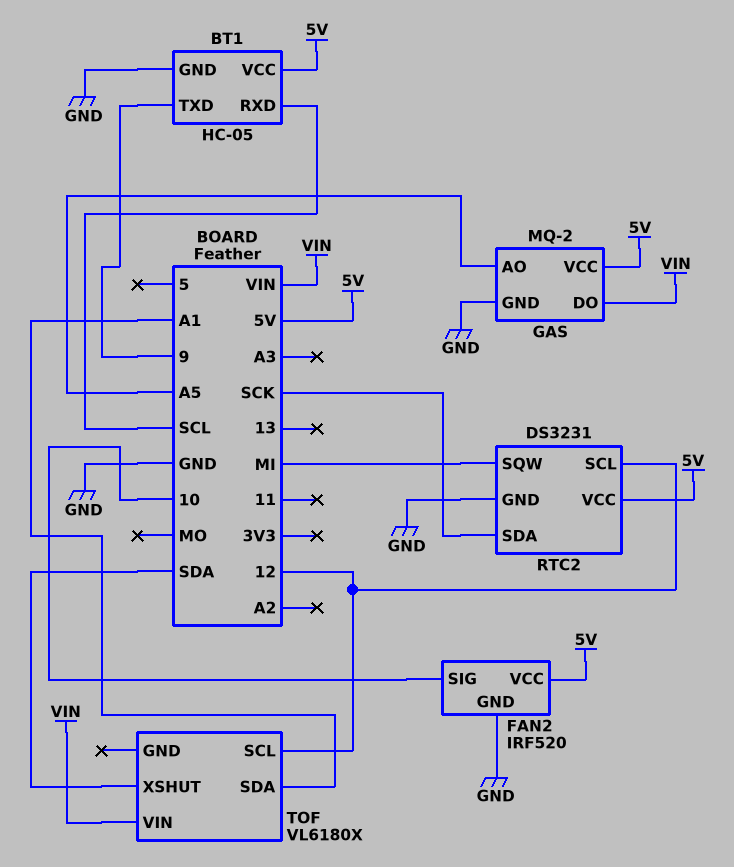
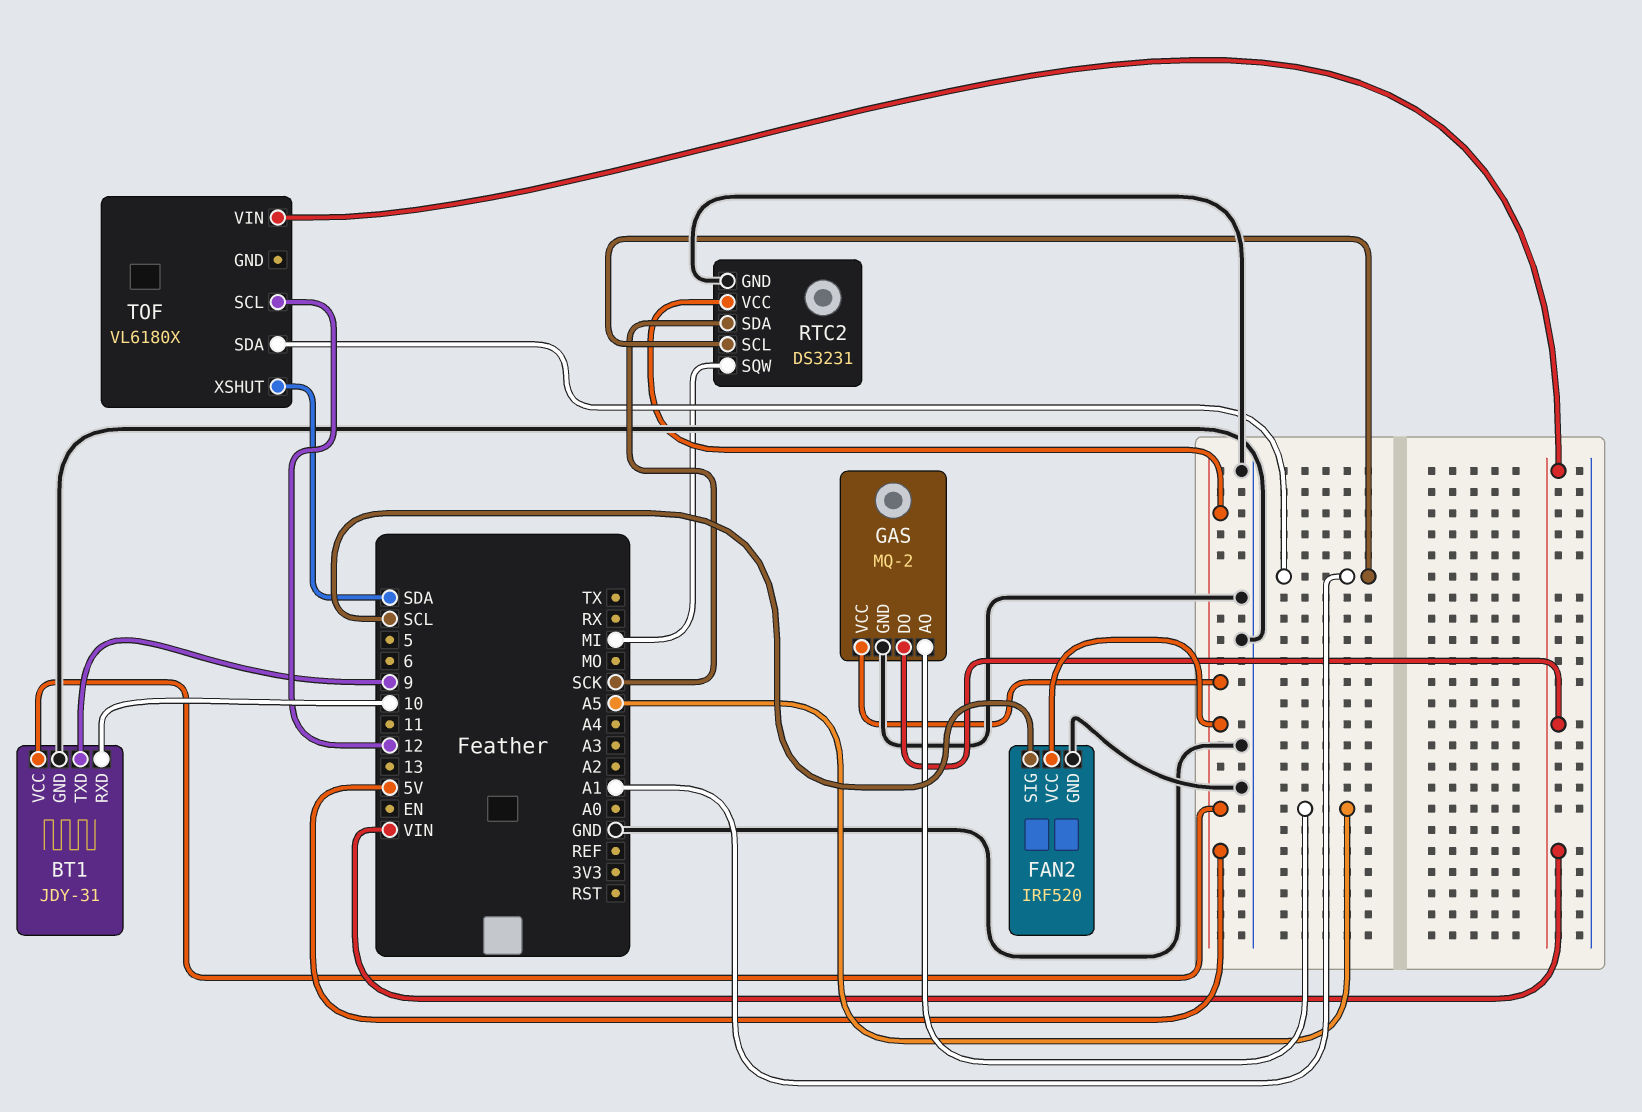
BT1: HC-05 -> JDY-31
BT1 pin RXD: SCL -> 10
FAN2 pin SIG: 10 -> SCL
RTC2 pin SCL: 12 -> A1

